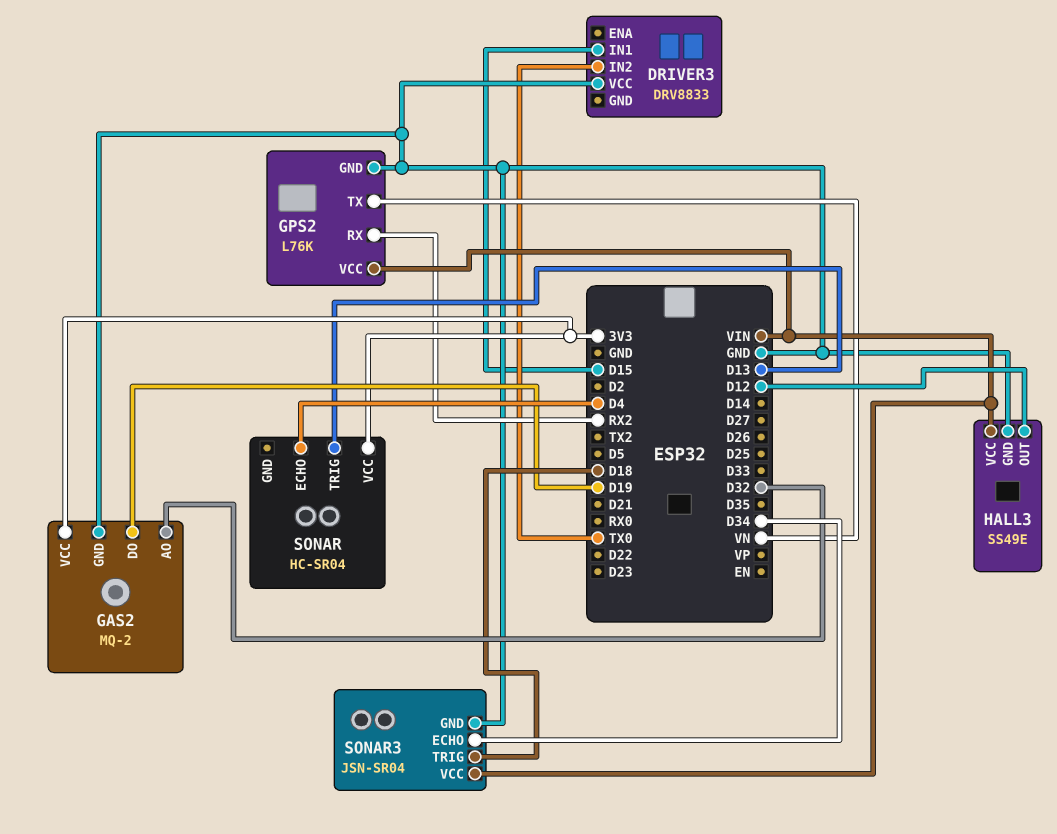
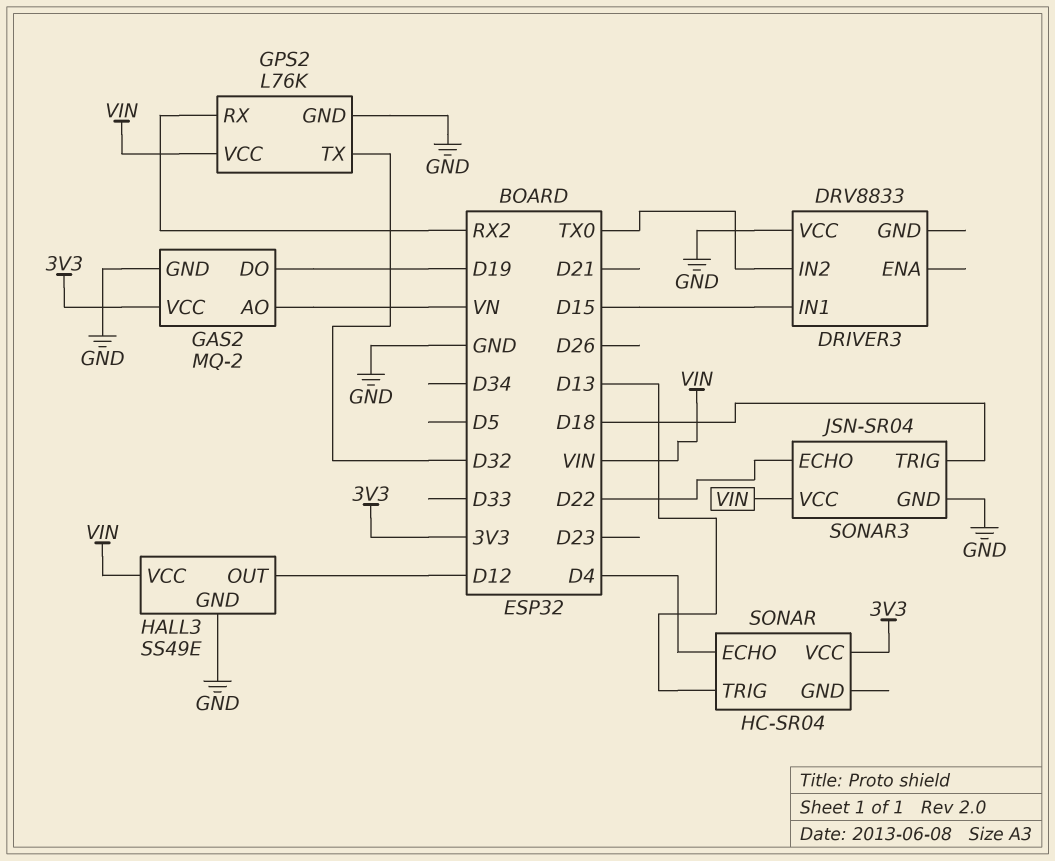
GAS2 pin AO: D32 -> VN
GPS2 pin TX: VN -> D32
SONAR3 pin ECHO: D34 -> D22

